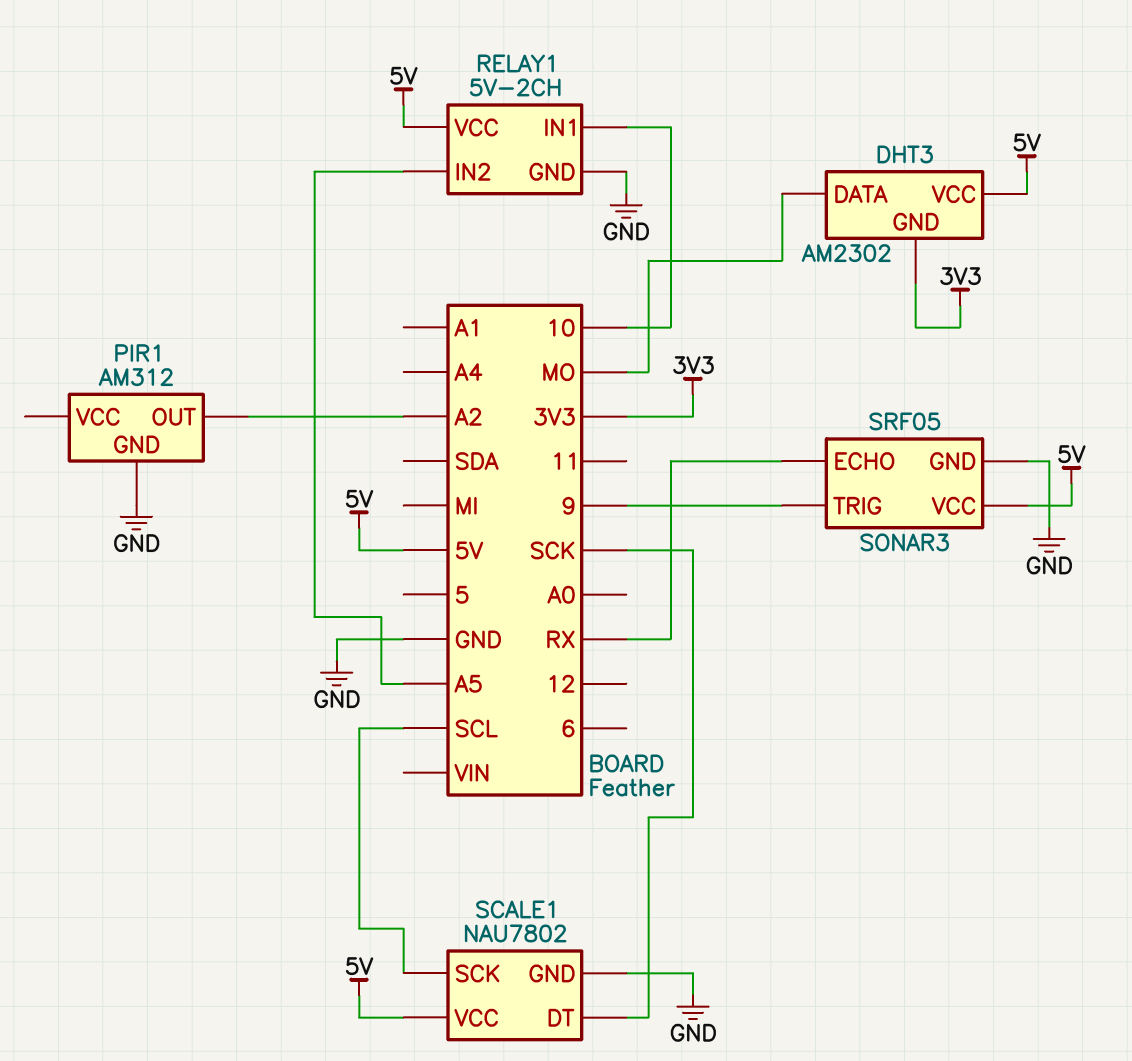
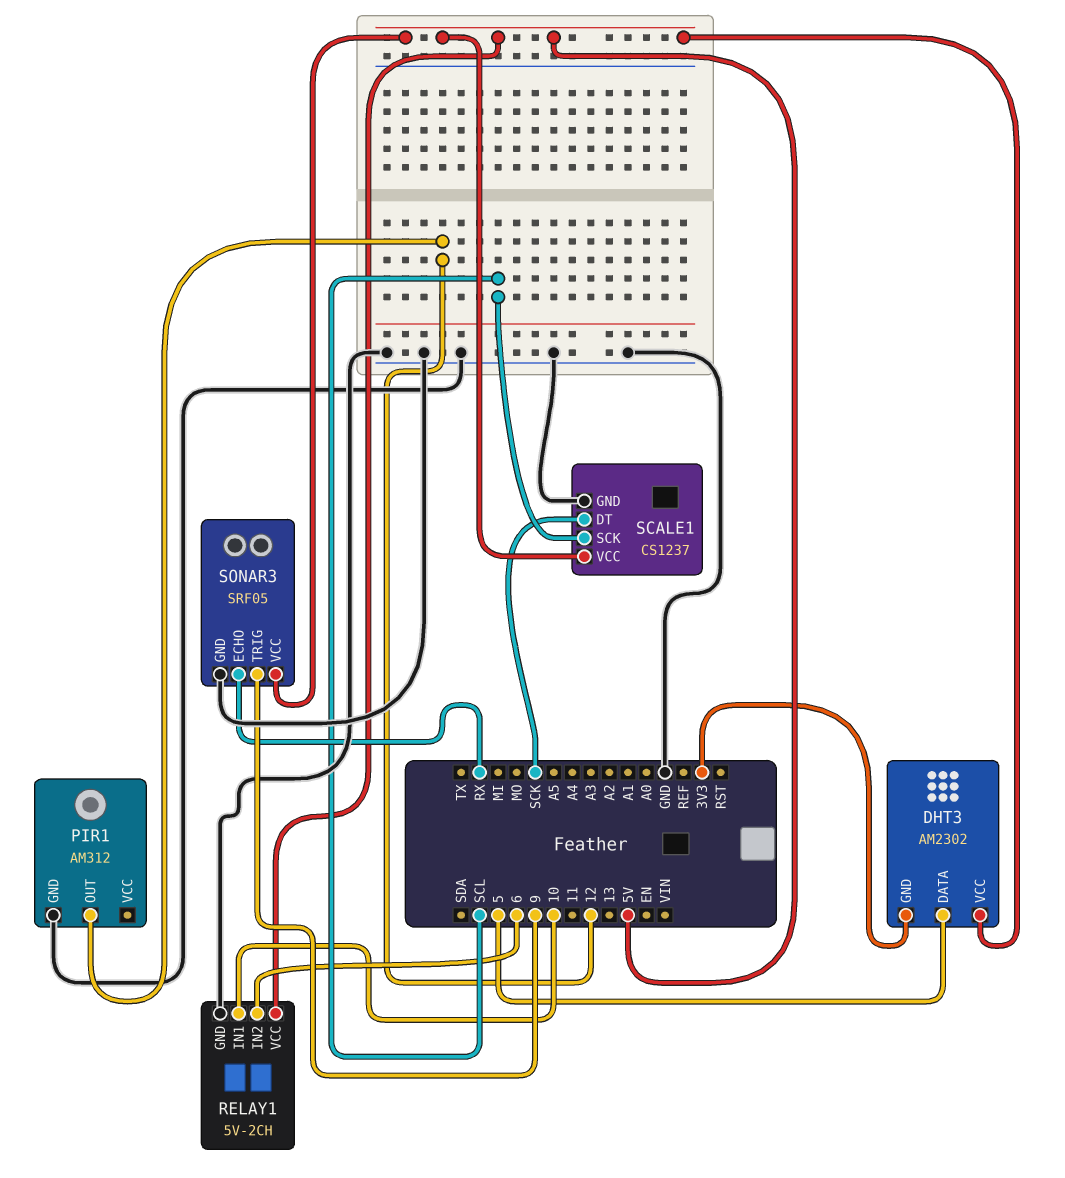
DHT3 pin DATA: MO -> 5
PIR1 pin OUT: A2 -> 12
RELAY1 pin IN2: A5 -> 6
SCALE1: NAU7802 -> CS1237

